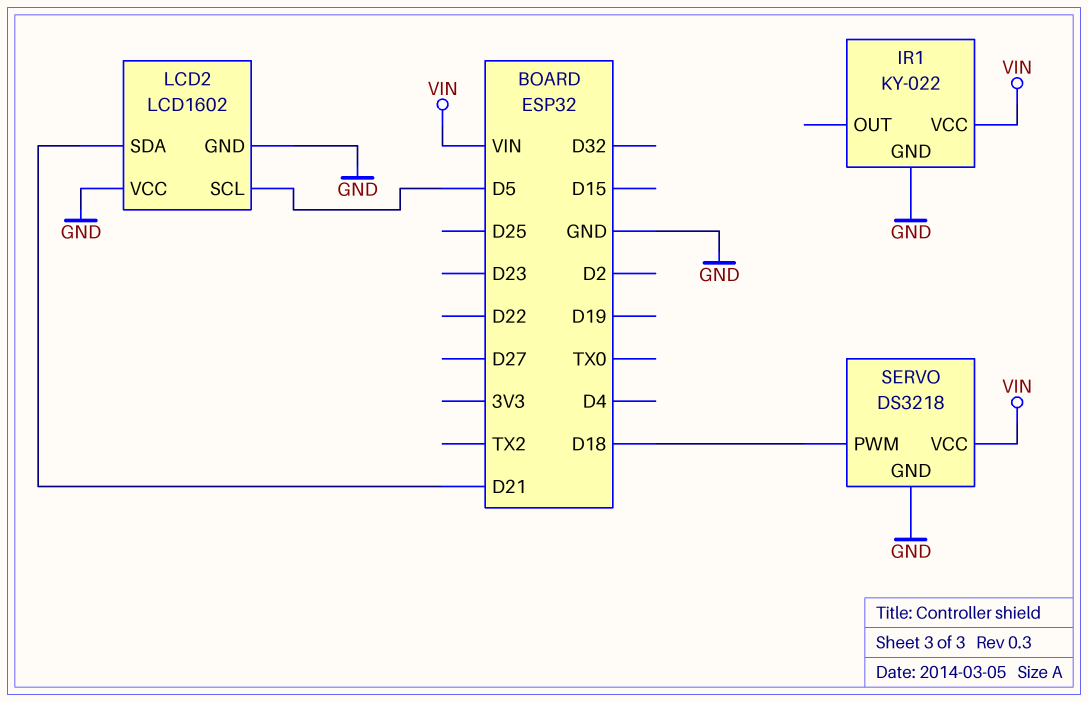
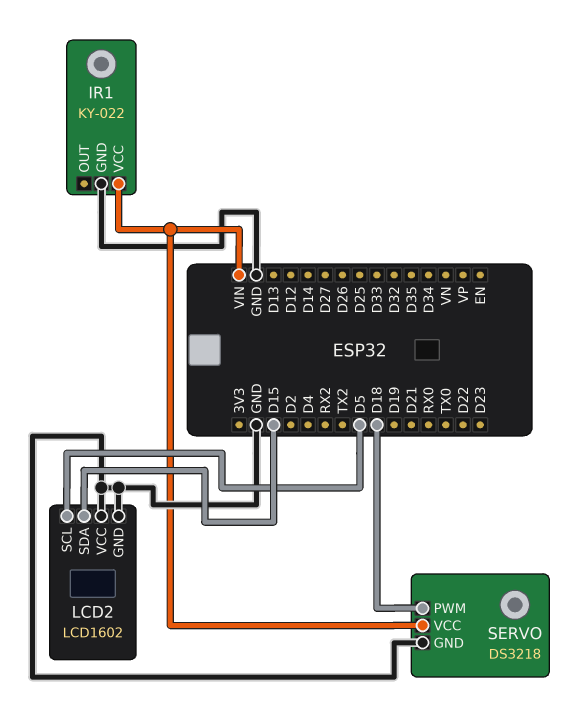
LCD2 pin SDA: D21 -> D15

